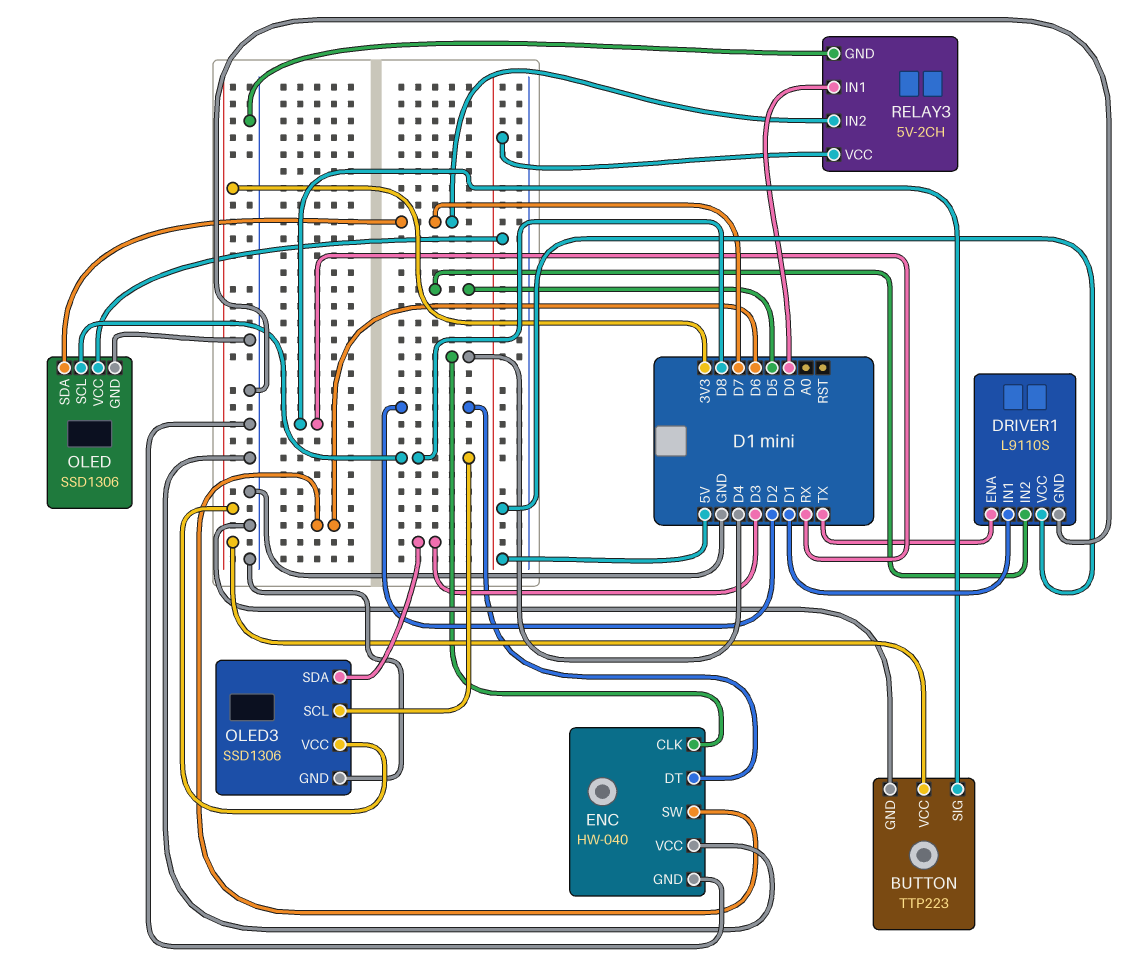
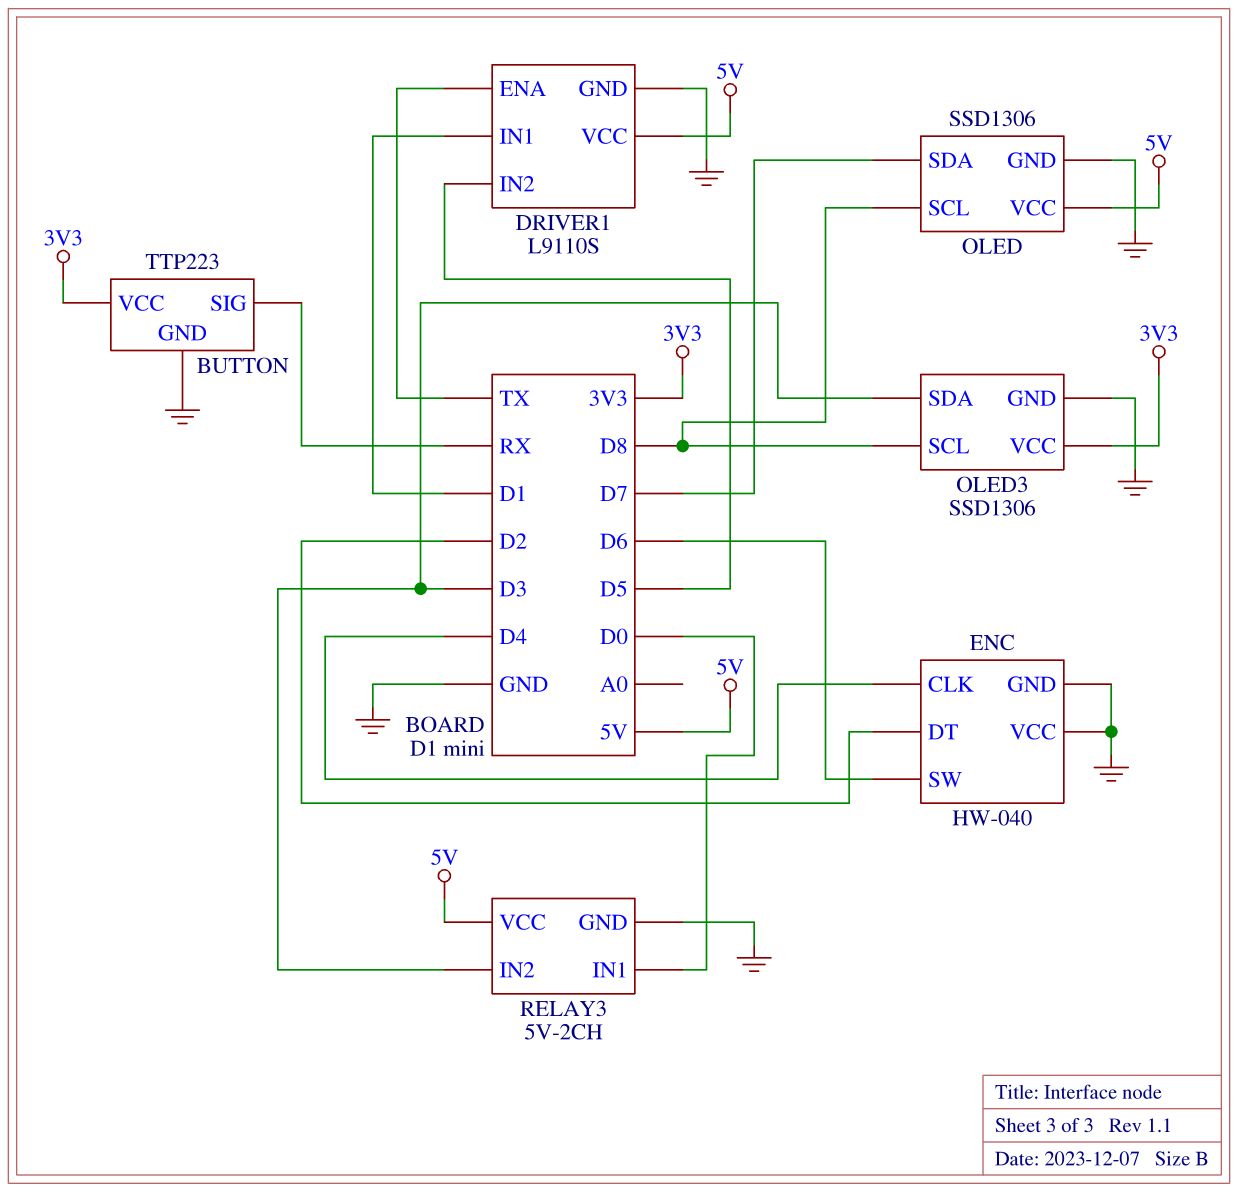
RELAY3 pin IN2: D7 -> D3

